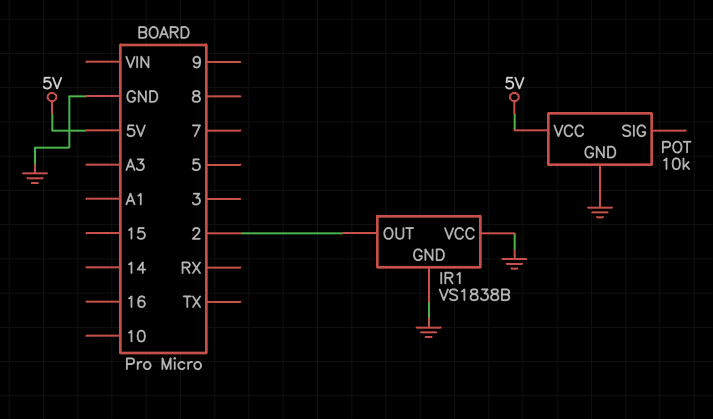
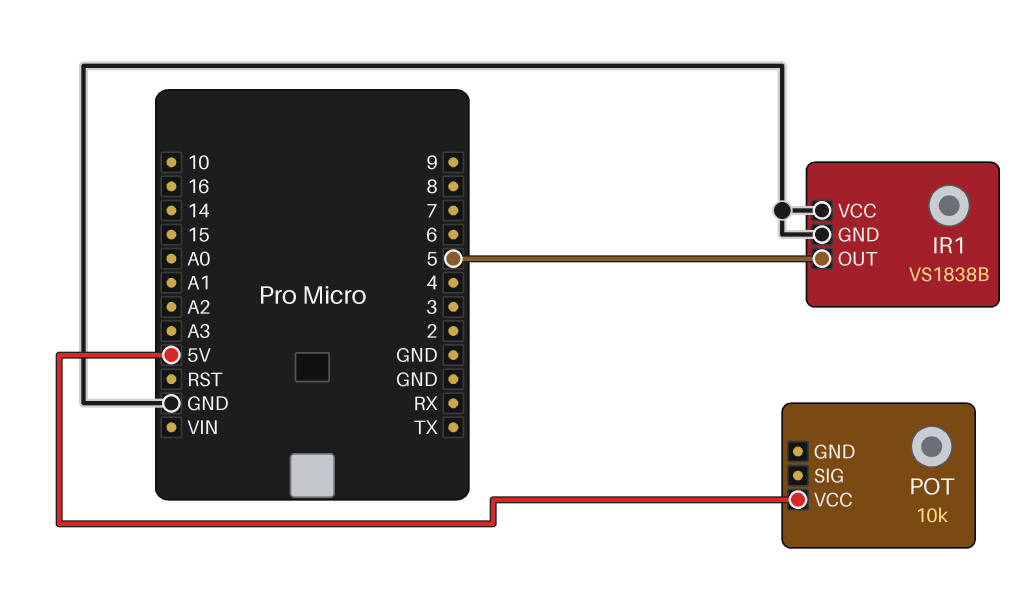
IR1 pin OUT: 2 -> 5
POT pin GND: GND -> none

